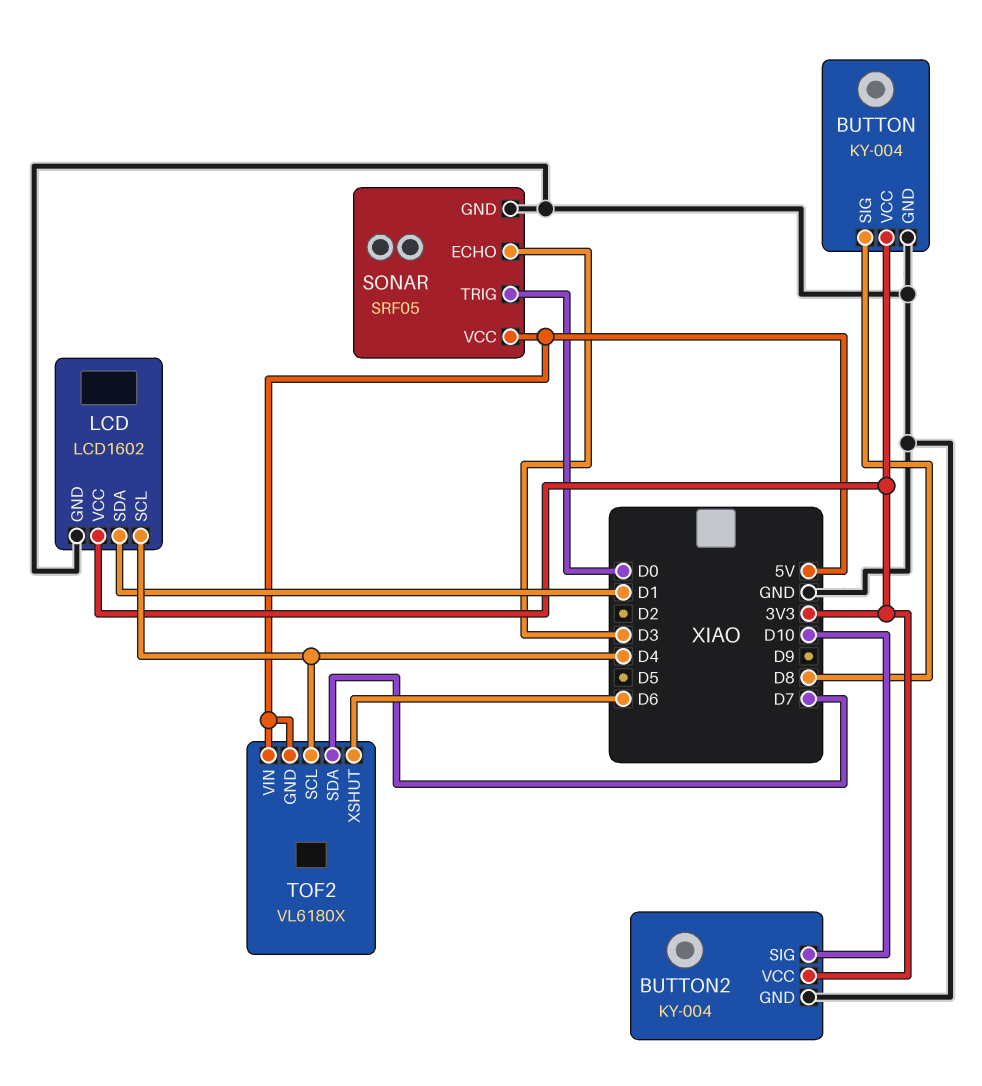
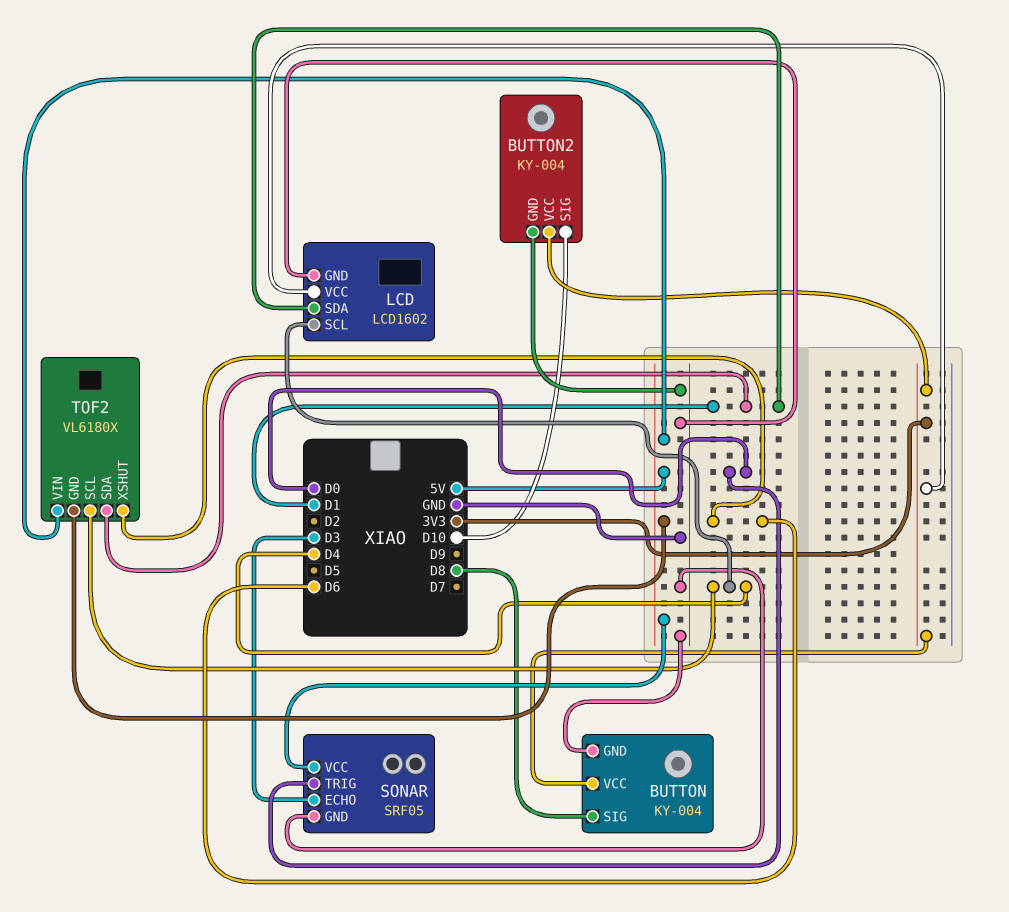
TOF2 pin SDA: D7 -> D1

